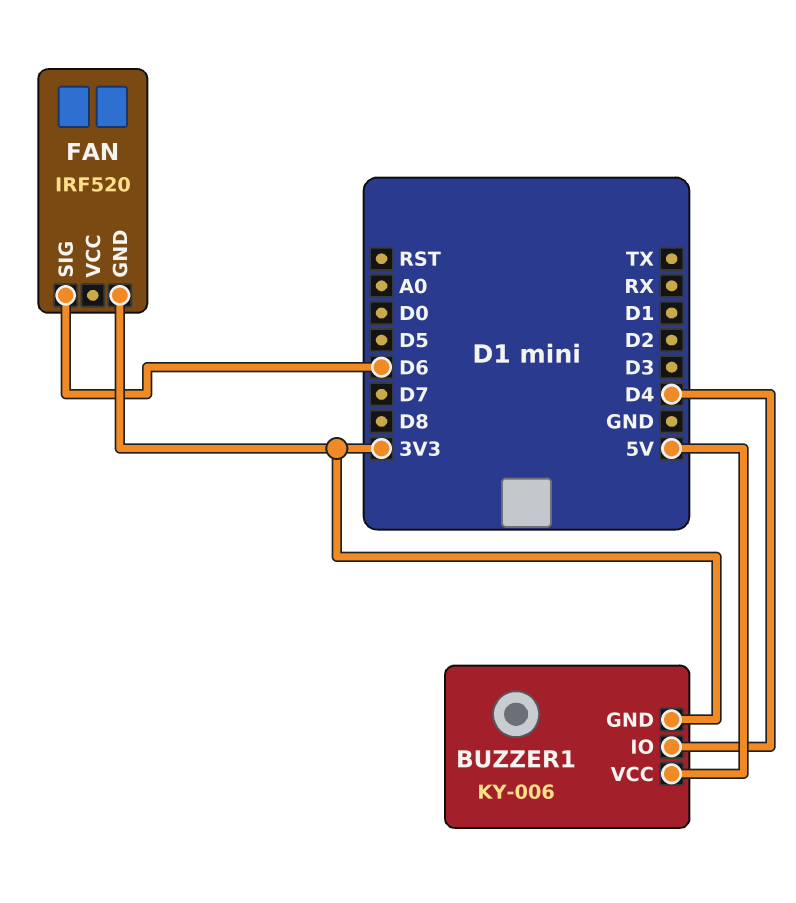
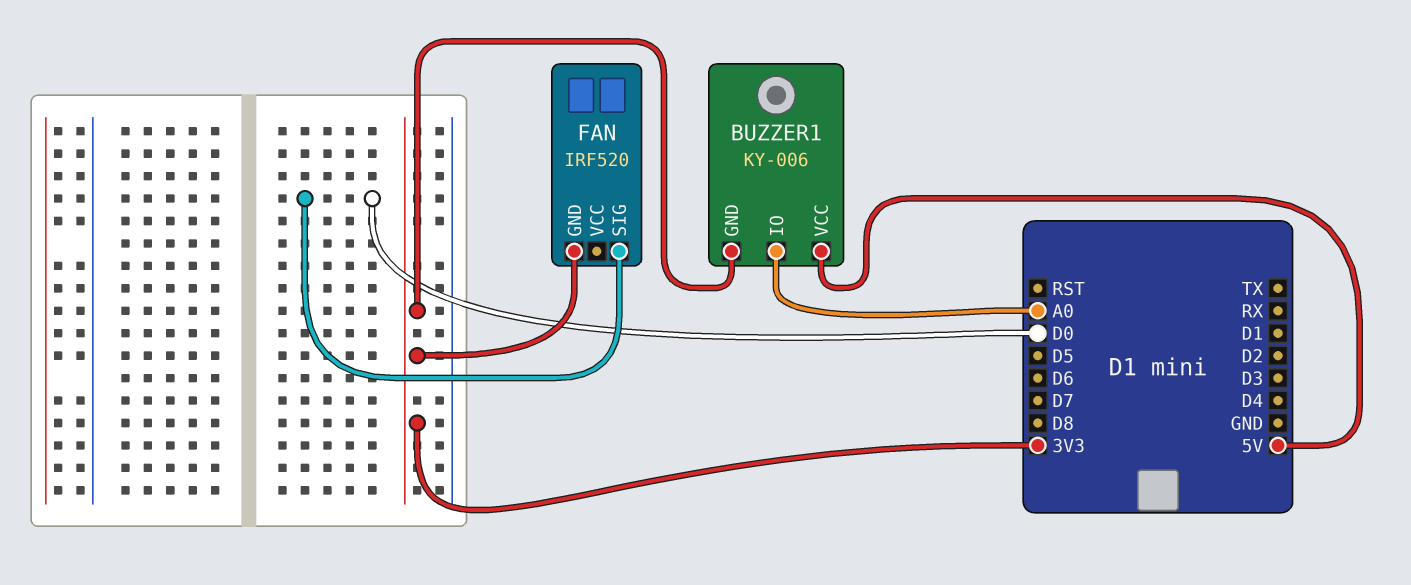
BUZZER1 pin IO: D4 -> A0
FAN pin SIG: D6 -> D0

